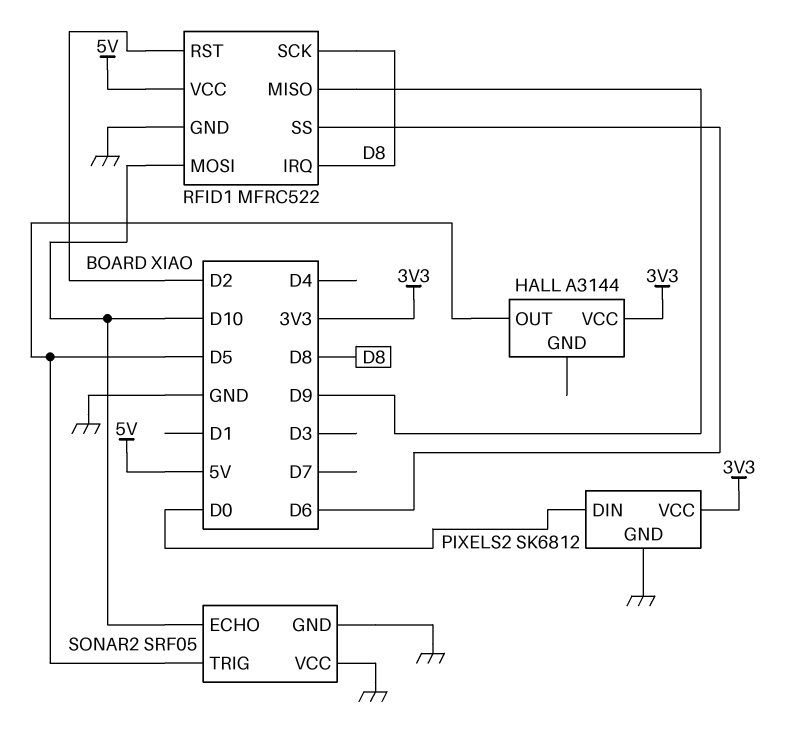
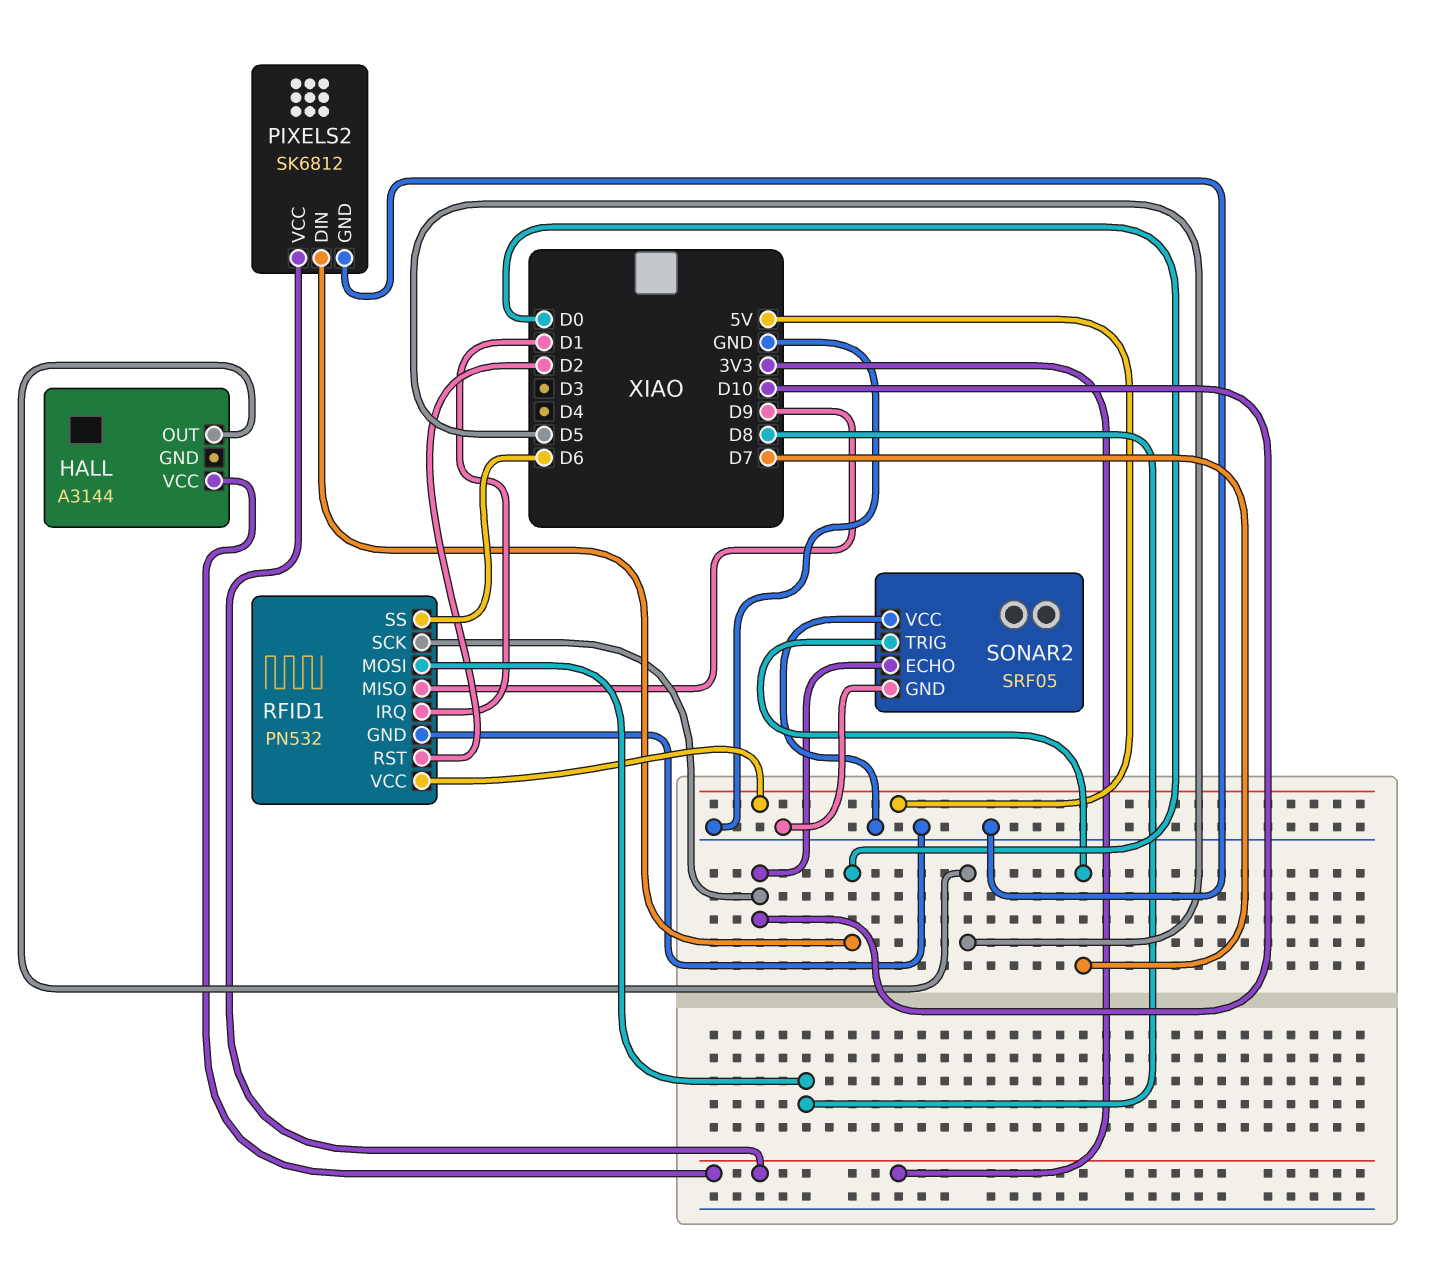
RFID1: MFRC522 -> PN532
RFID1 pin IRQ: D8 -> D1
RFID1 pin MOSI: D10 -> D8
RFID1 pin SCK: D8 -> D10
SONAR2 pin TRIG: D5 -> D7

